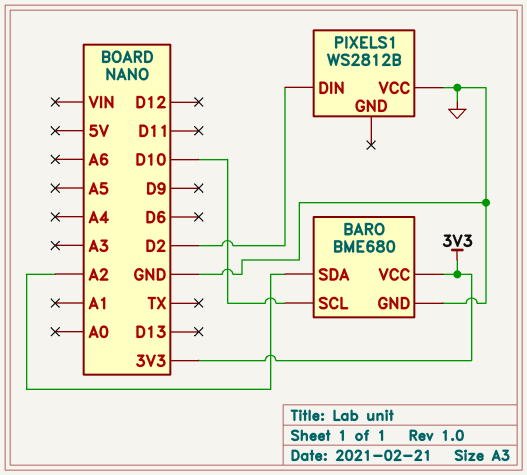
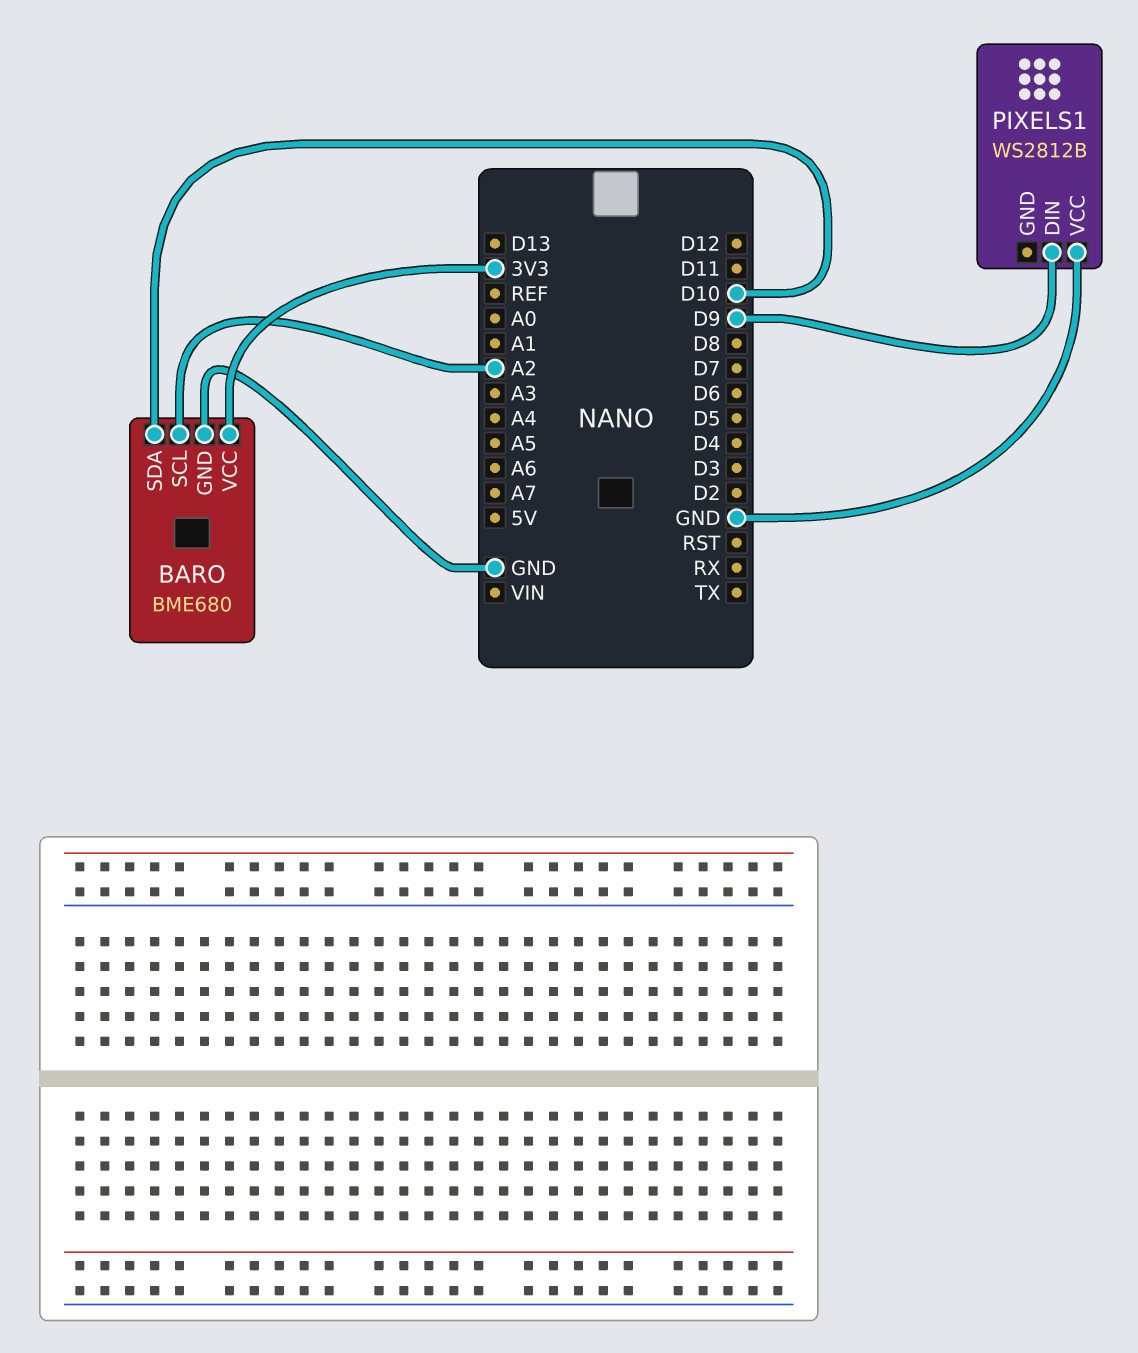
BARO pin SCL: D10 -> A2
BARO pin SDA: A2 -> D10
PIXELS1 pin DIN: D2 -> D9

